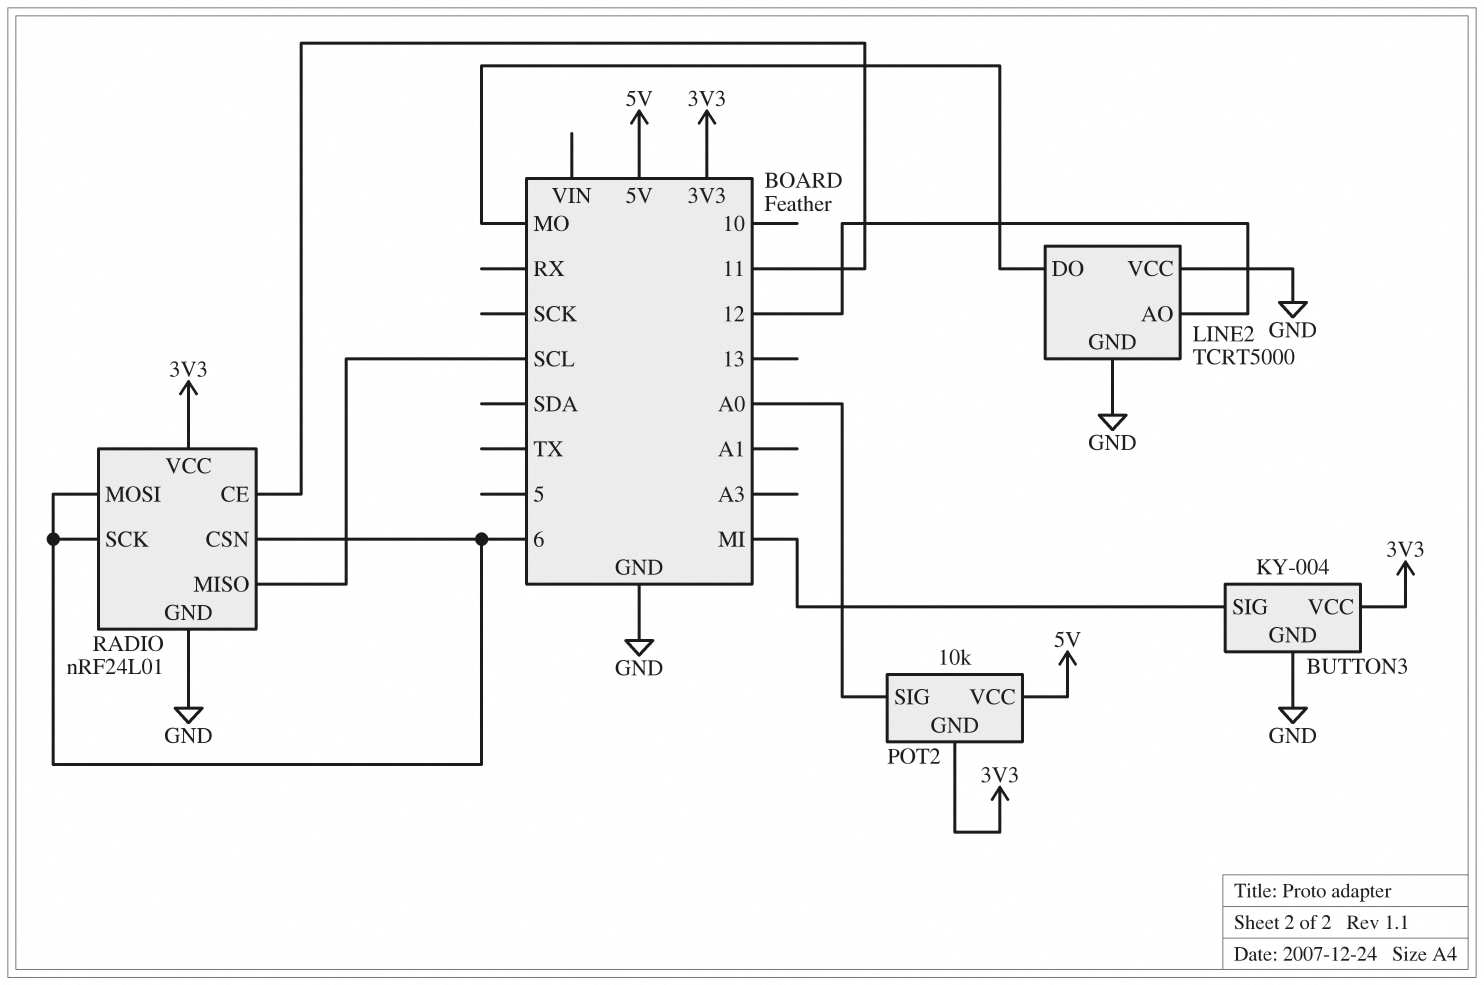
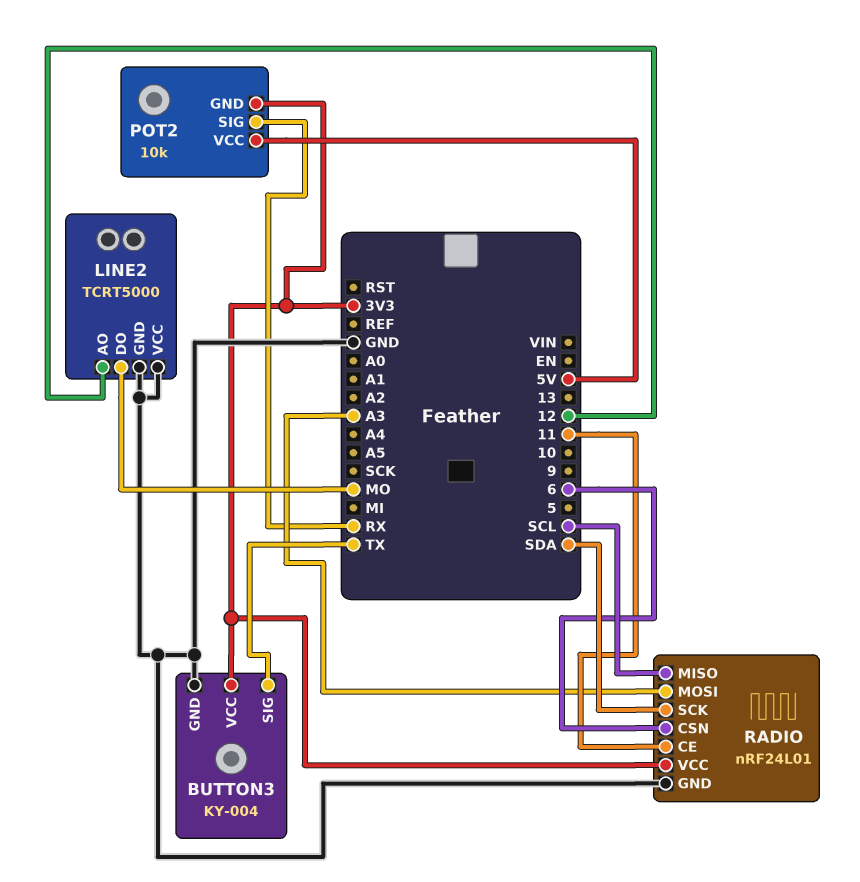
BUTTON3 pin SIG: MI -> TX
POT2 pin SIG: A0 -> RX
RADIO pin MOSI: 6 -> A3
RADIO pin SCK: 6 -> SDA

